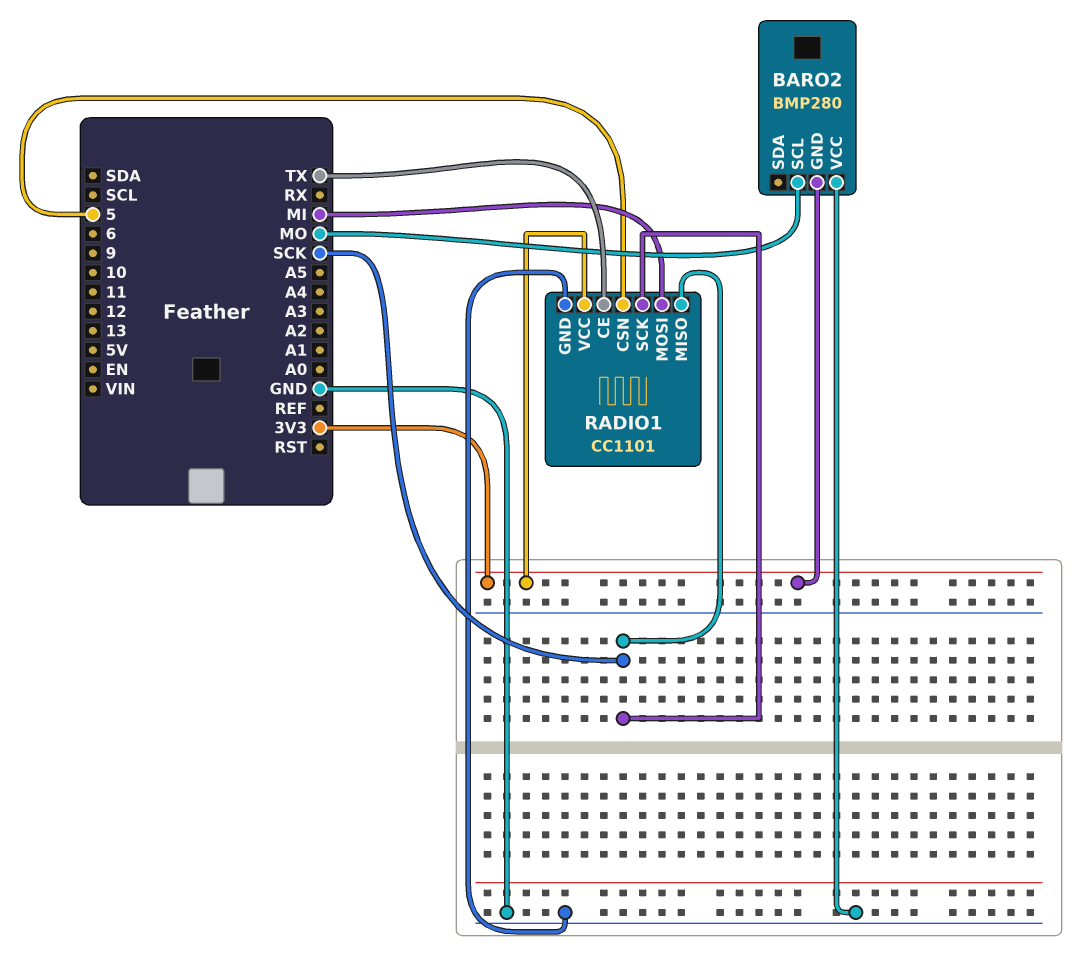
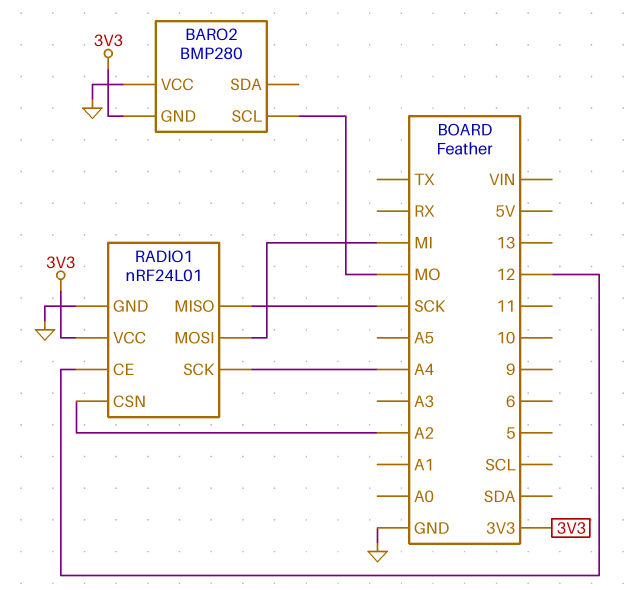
RADIO1: CC1101 -> nRF24L01
RADIO1 pin CE: TX -> 12
RADIO1 pin CSN: 5 -> A2
RADIO1 pin SCK: SCK -> A4

